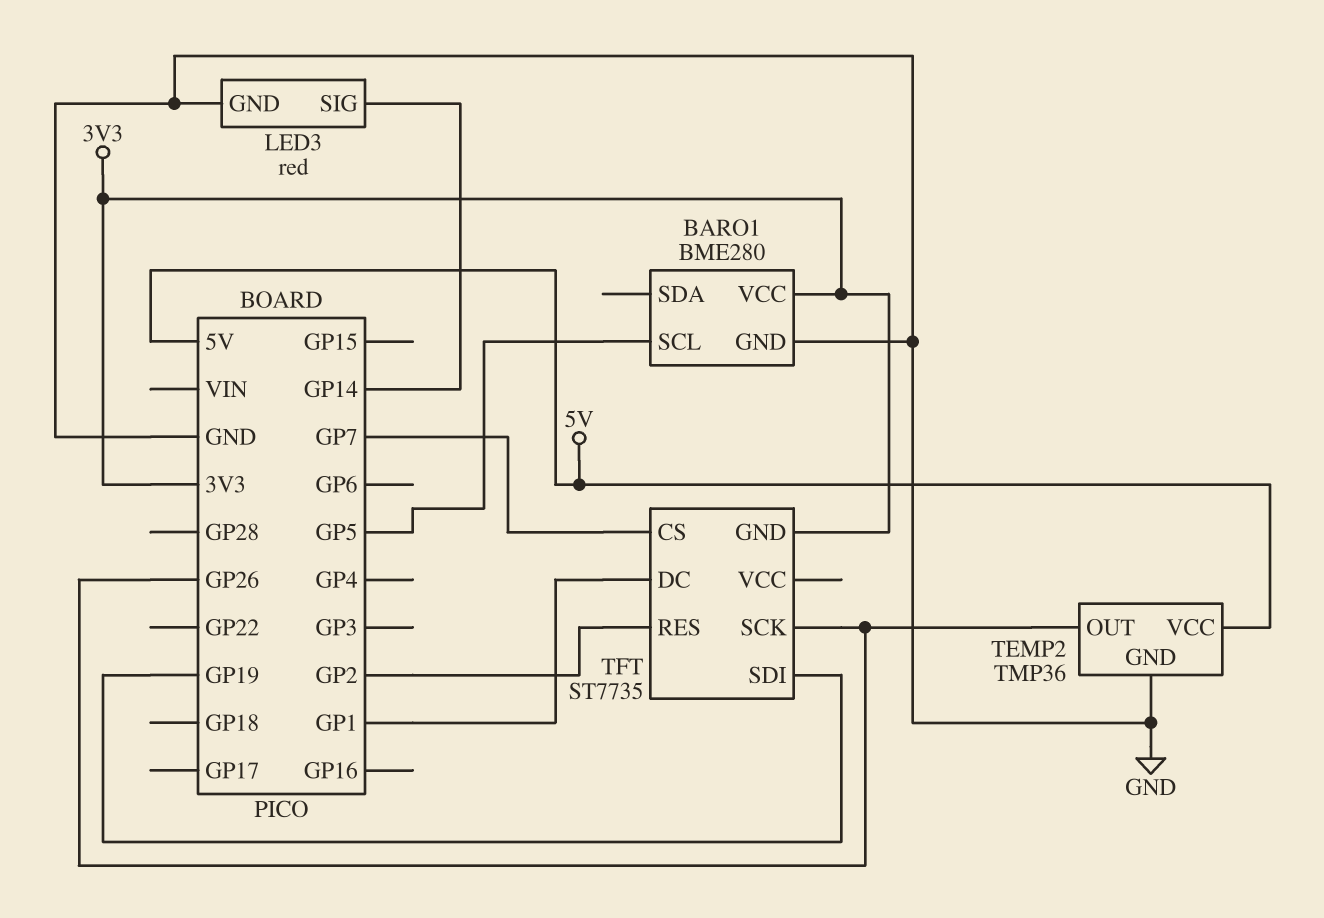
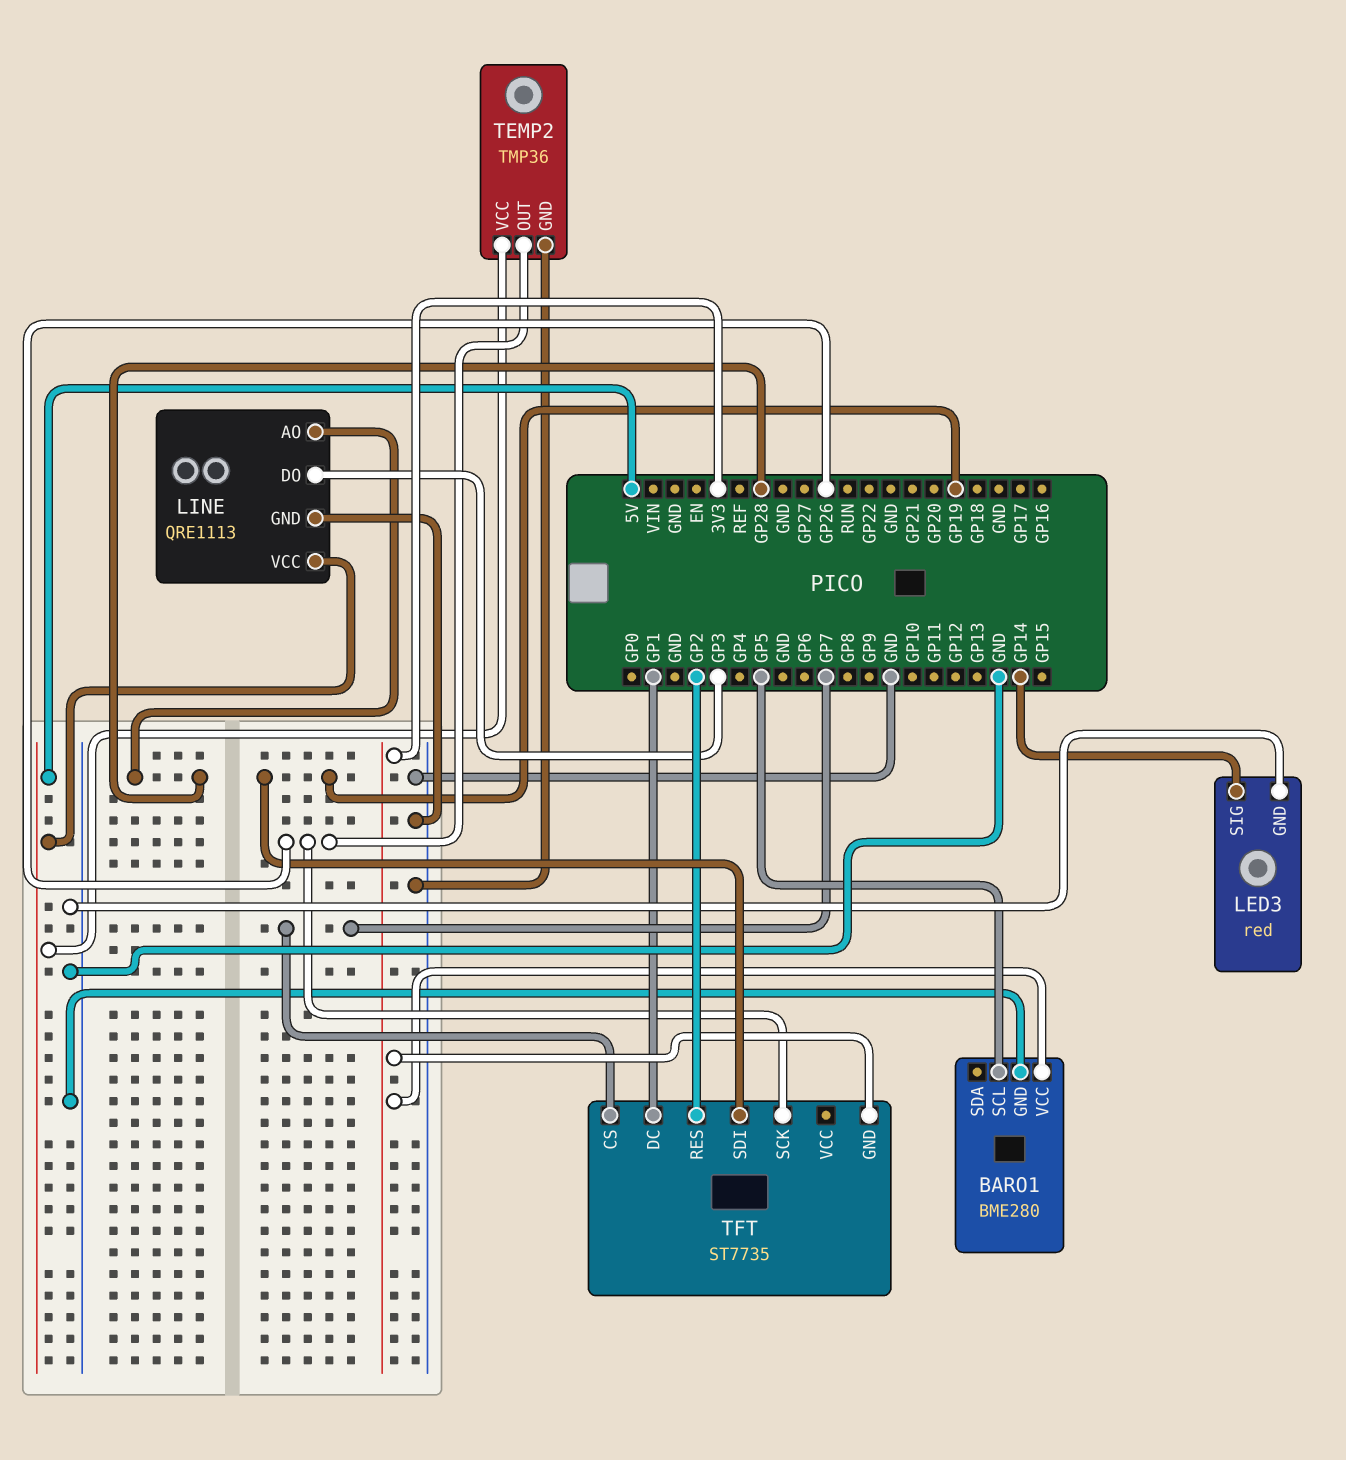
LINE: none -> QRE1113
LINE pin AO: none -> GP28
LINE pin DO: none -> GP3
LINE pin GND: none -> GND
LINE pin VCC: none -> 5V

